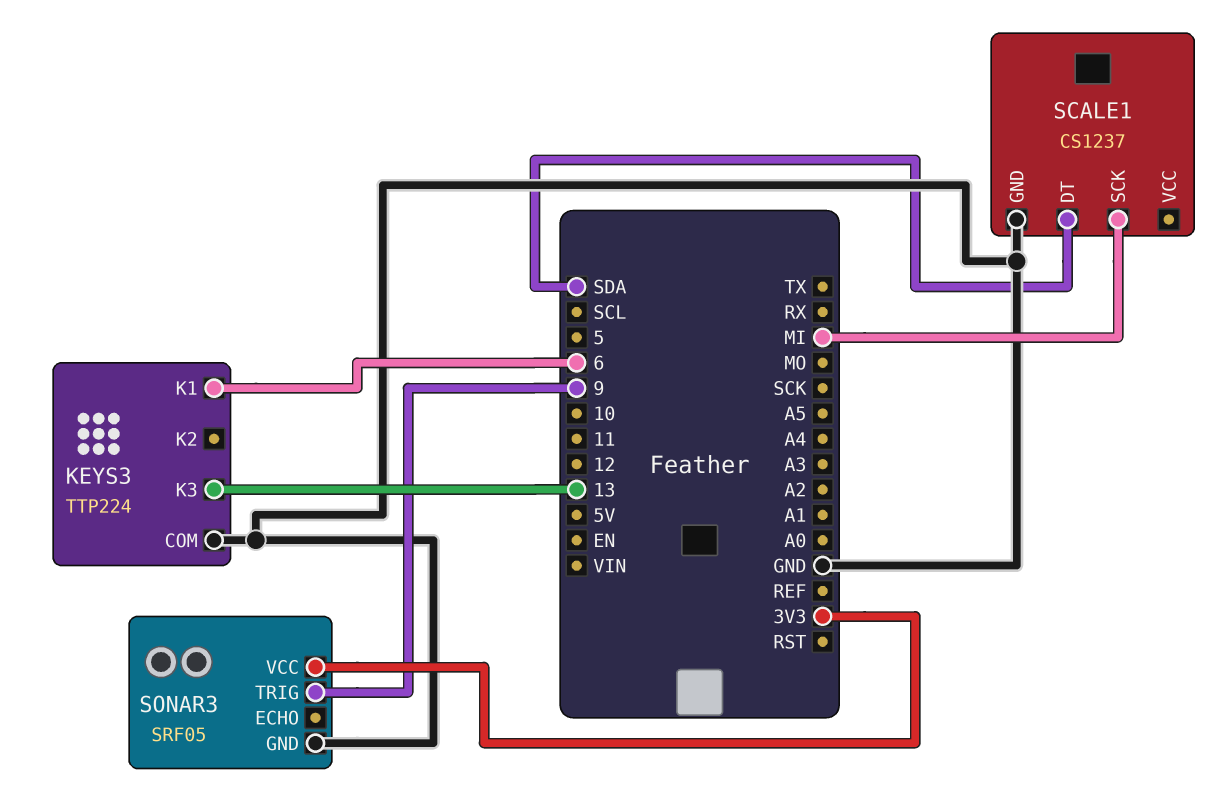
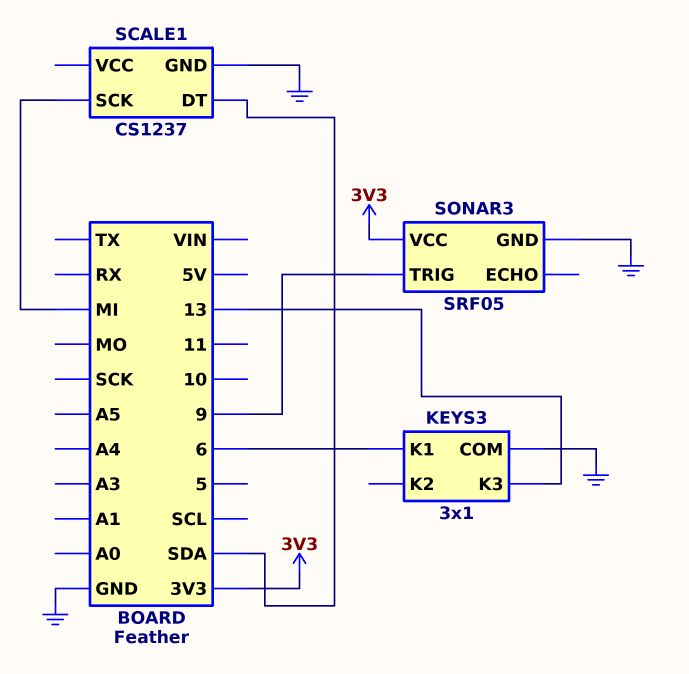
KEYS3: TTP224 -> 3x1

